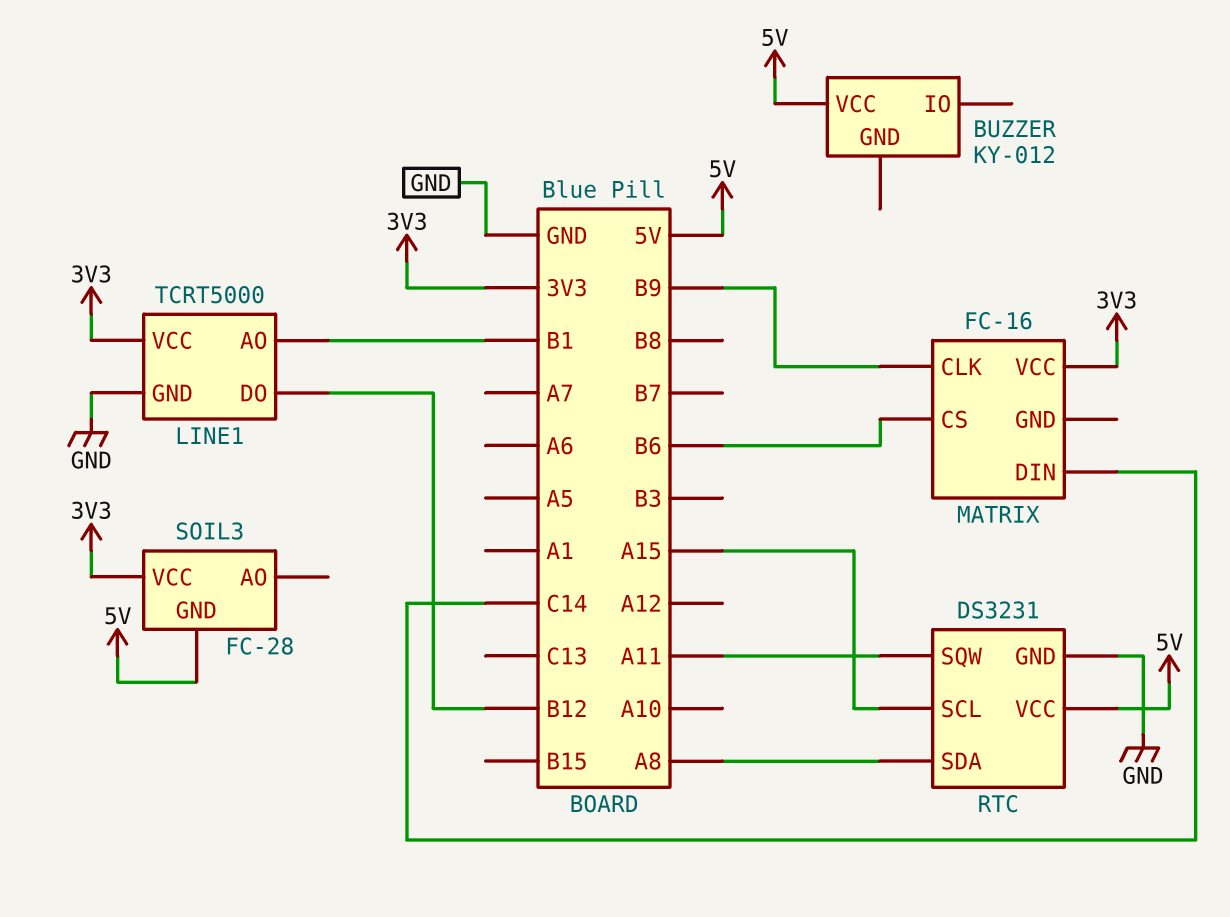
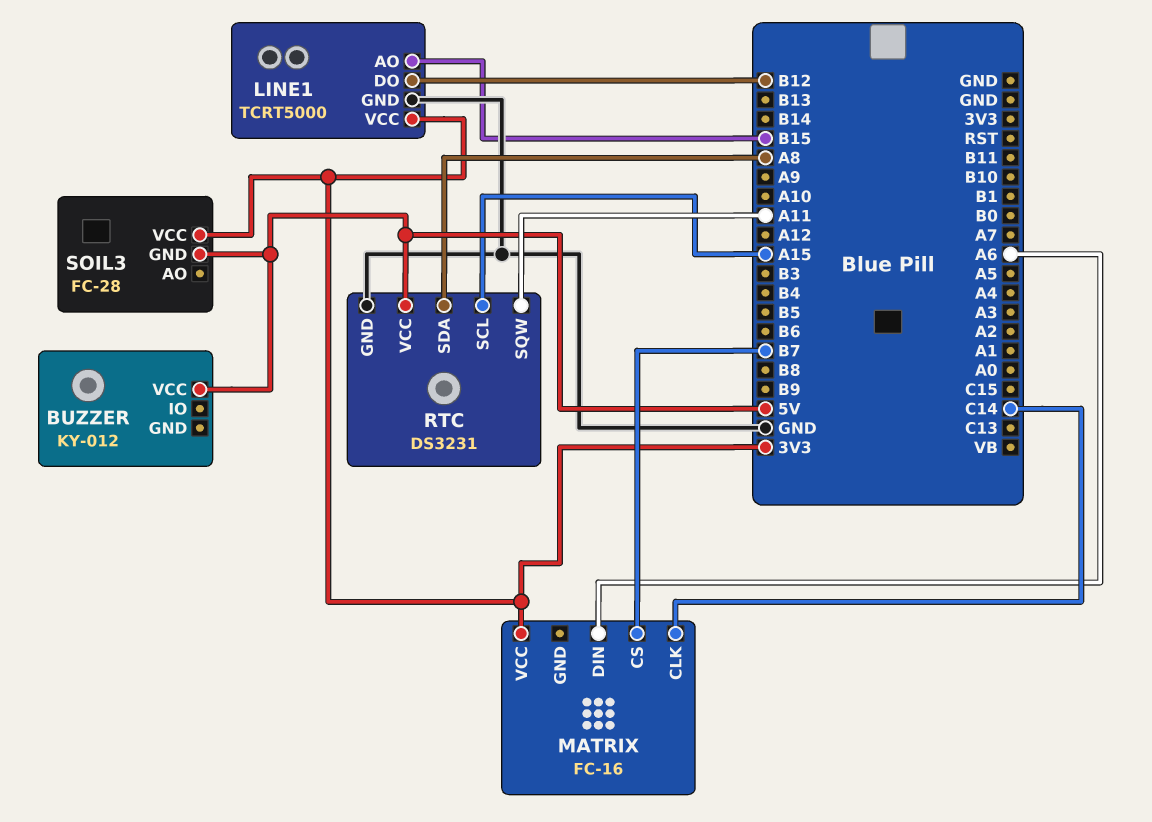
LINE1 pin AO: B1 -> B15
MATRIX pin CLK: B9 -> C14
MATRIX pin CS: B6 -> B7
MATRIX pin DIN: C14 -> A6

